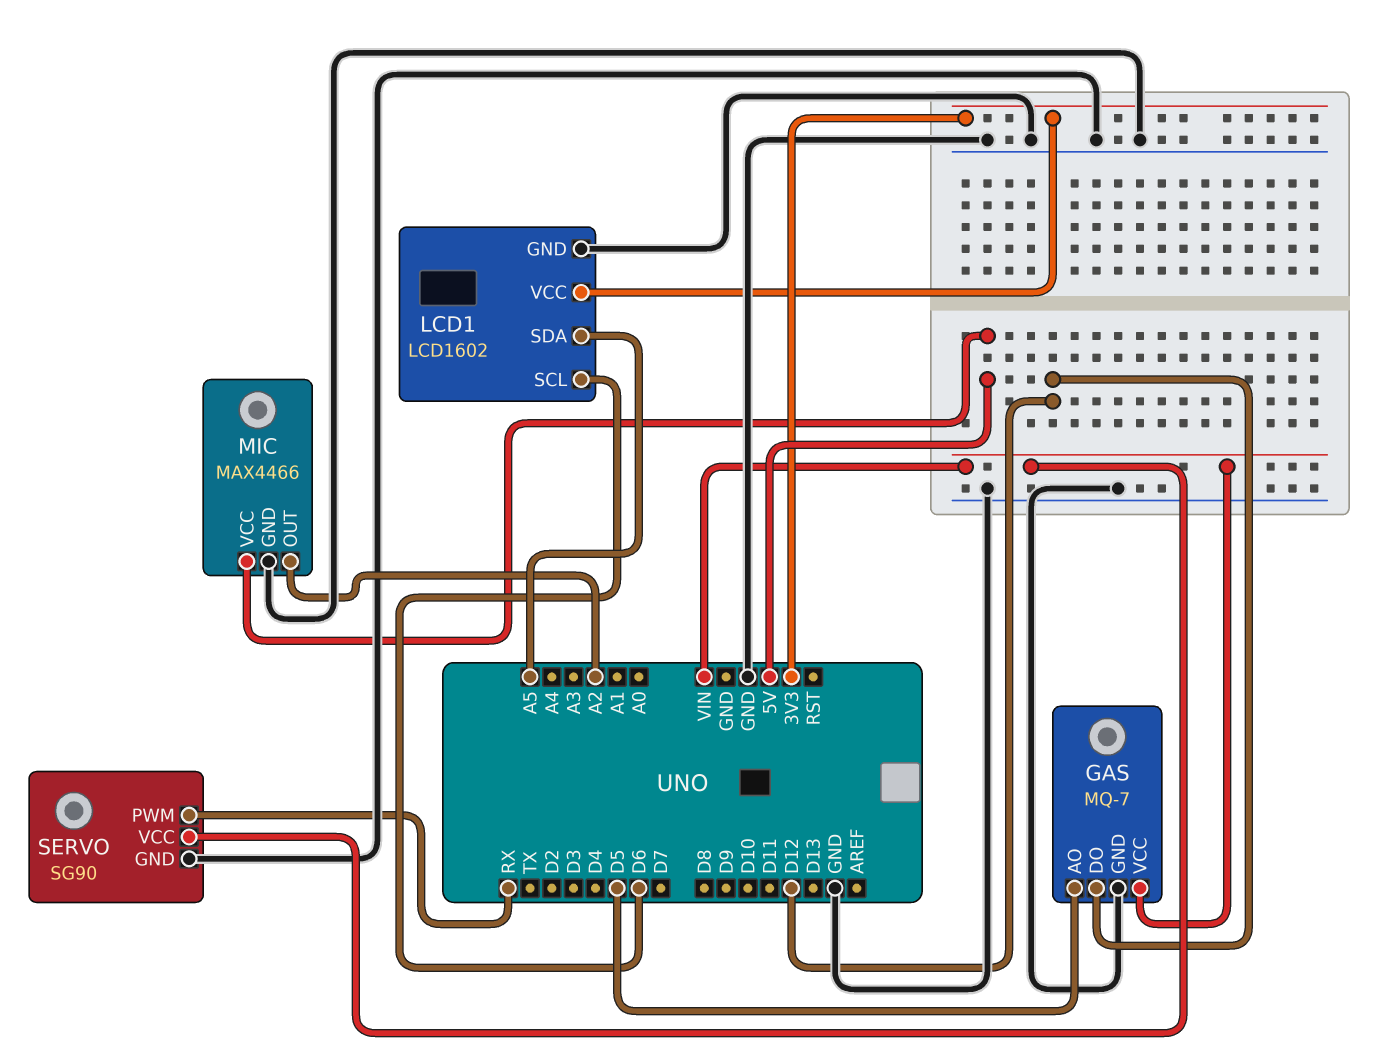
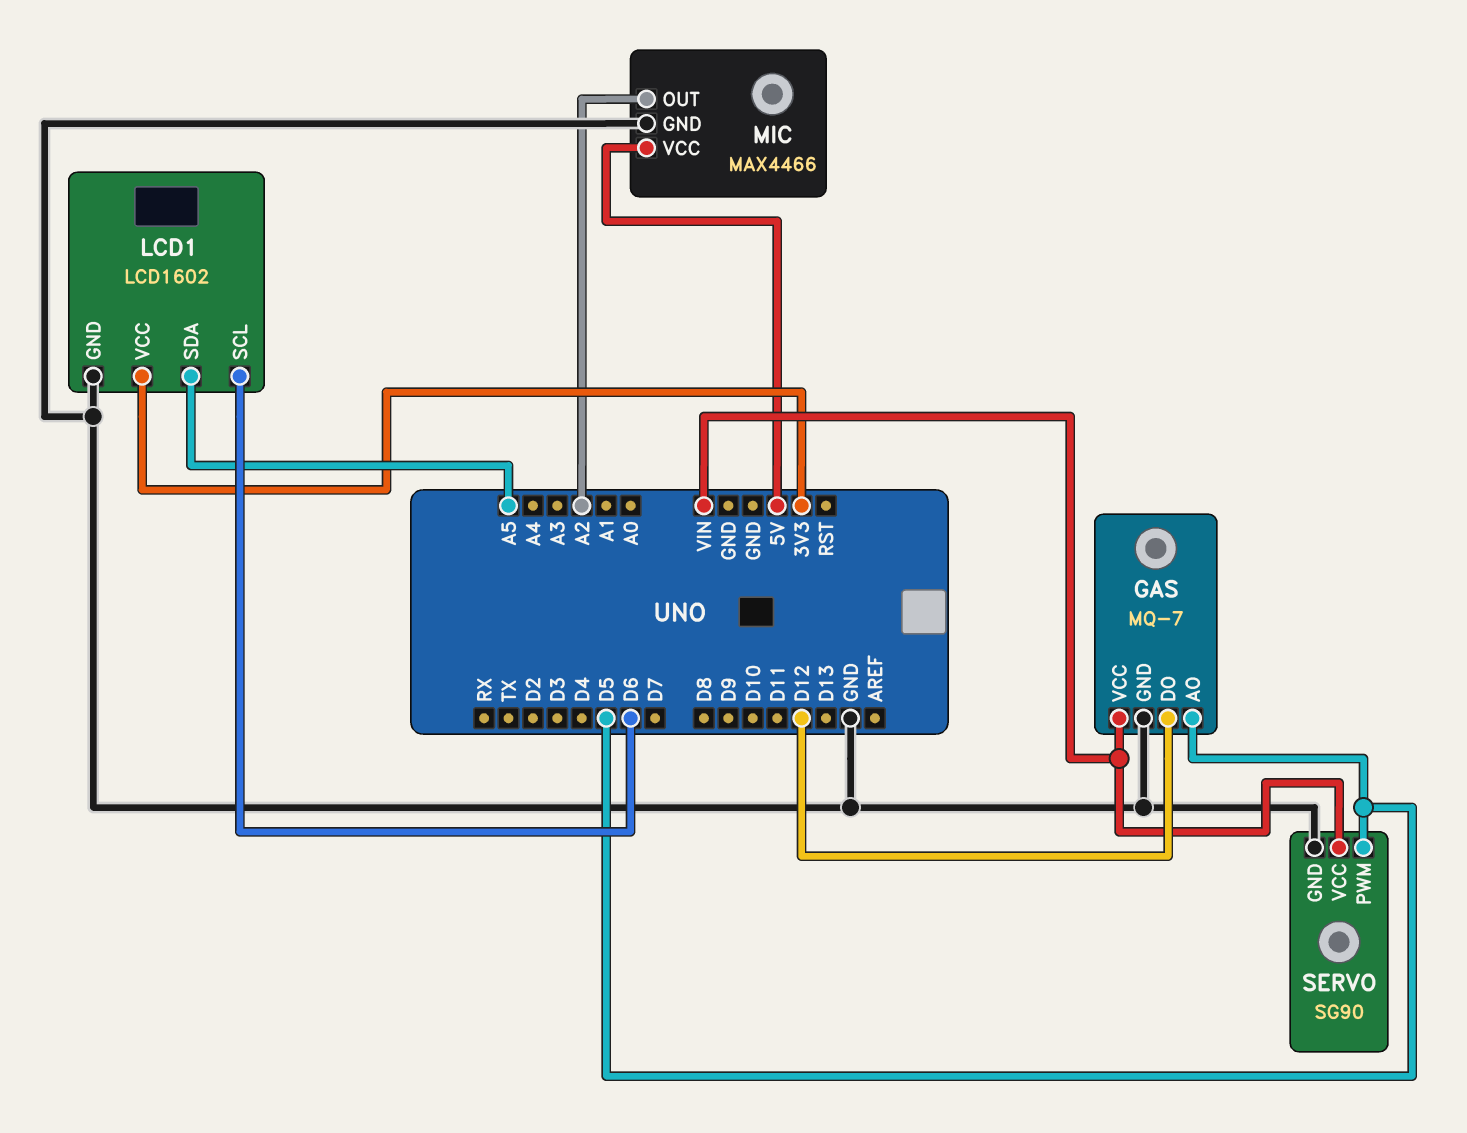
SERVO pin PWM: RX -> D5

